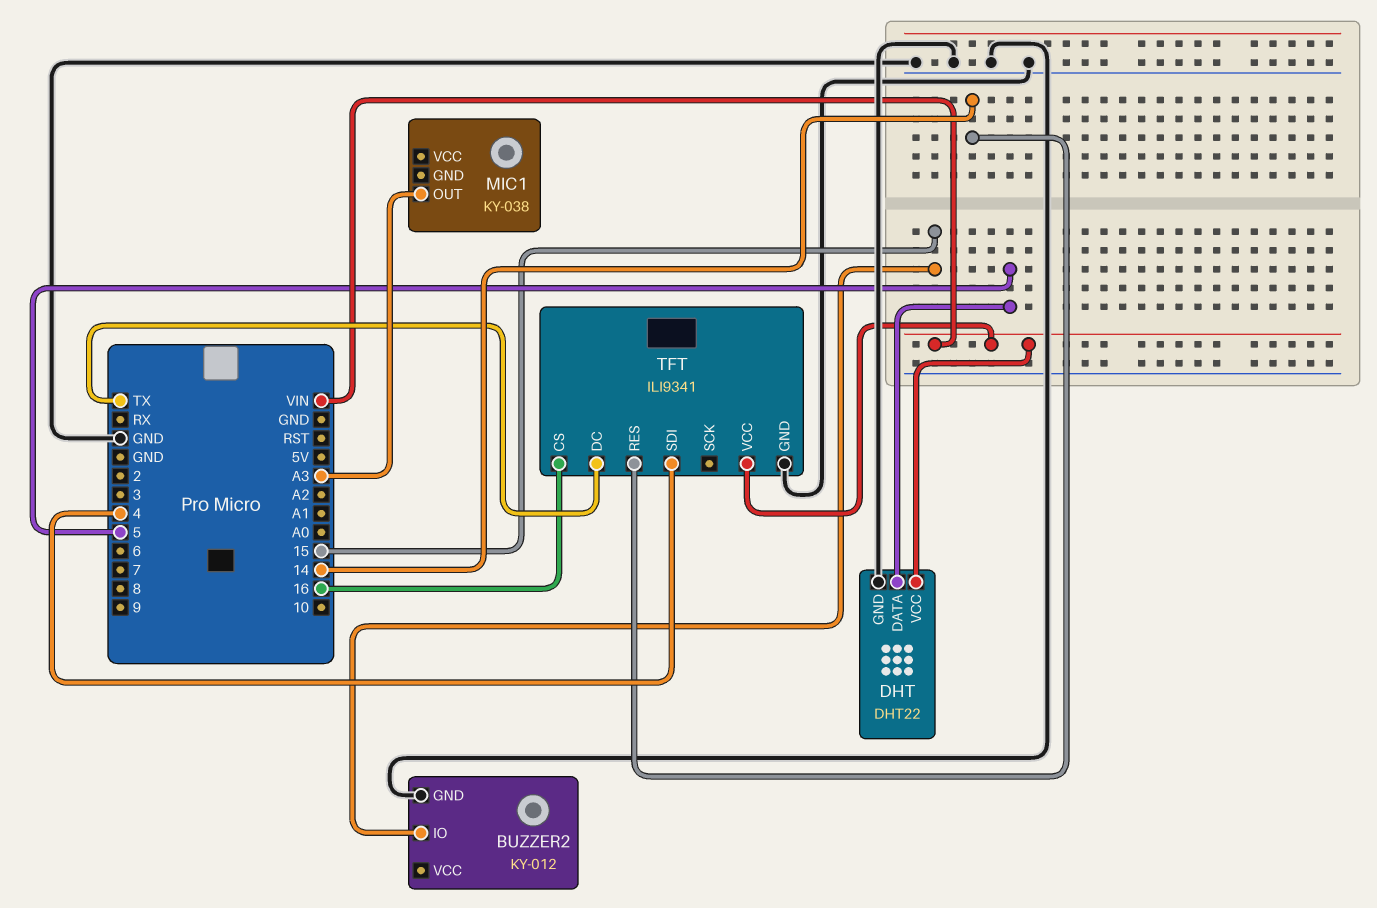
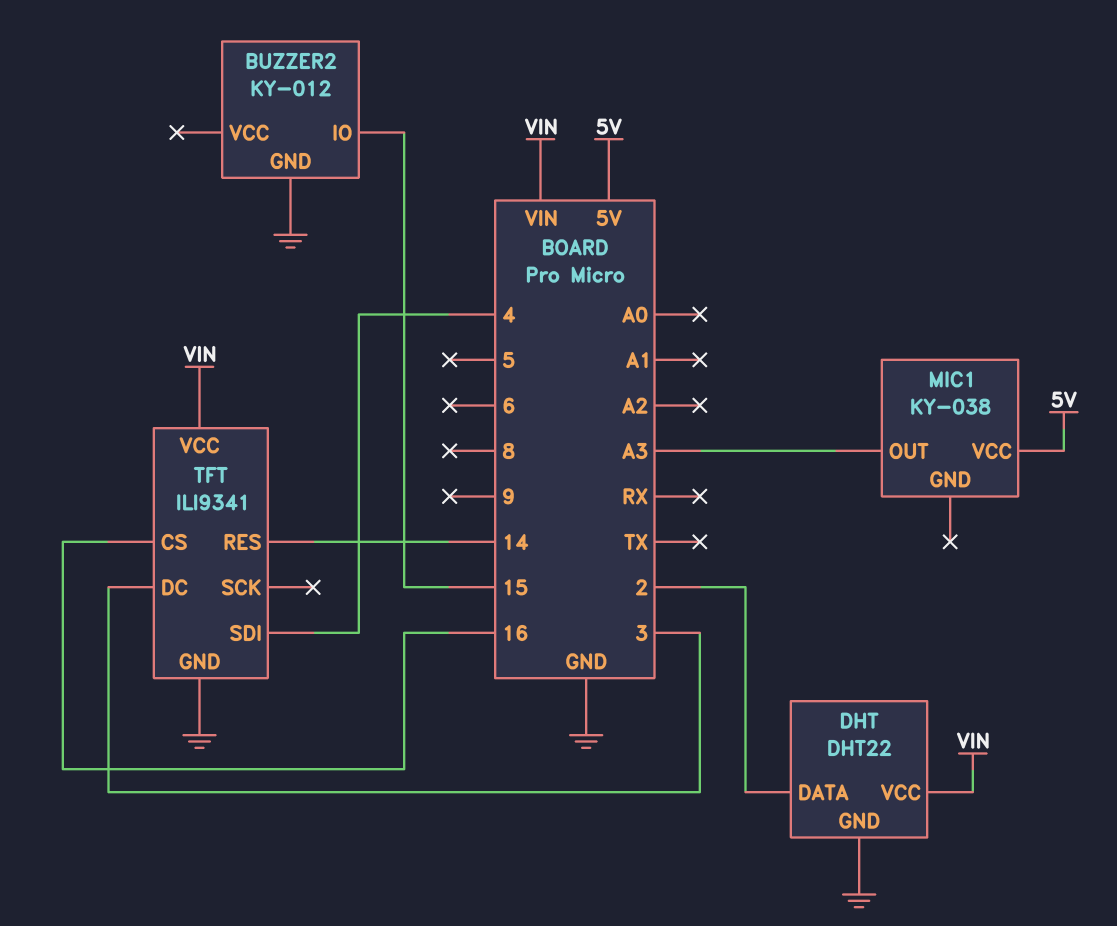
DHT pin DATA: 5 -> 2
MIC1 pin VCC: none -> 5V
TFT pin DC: TX -> 3

